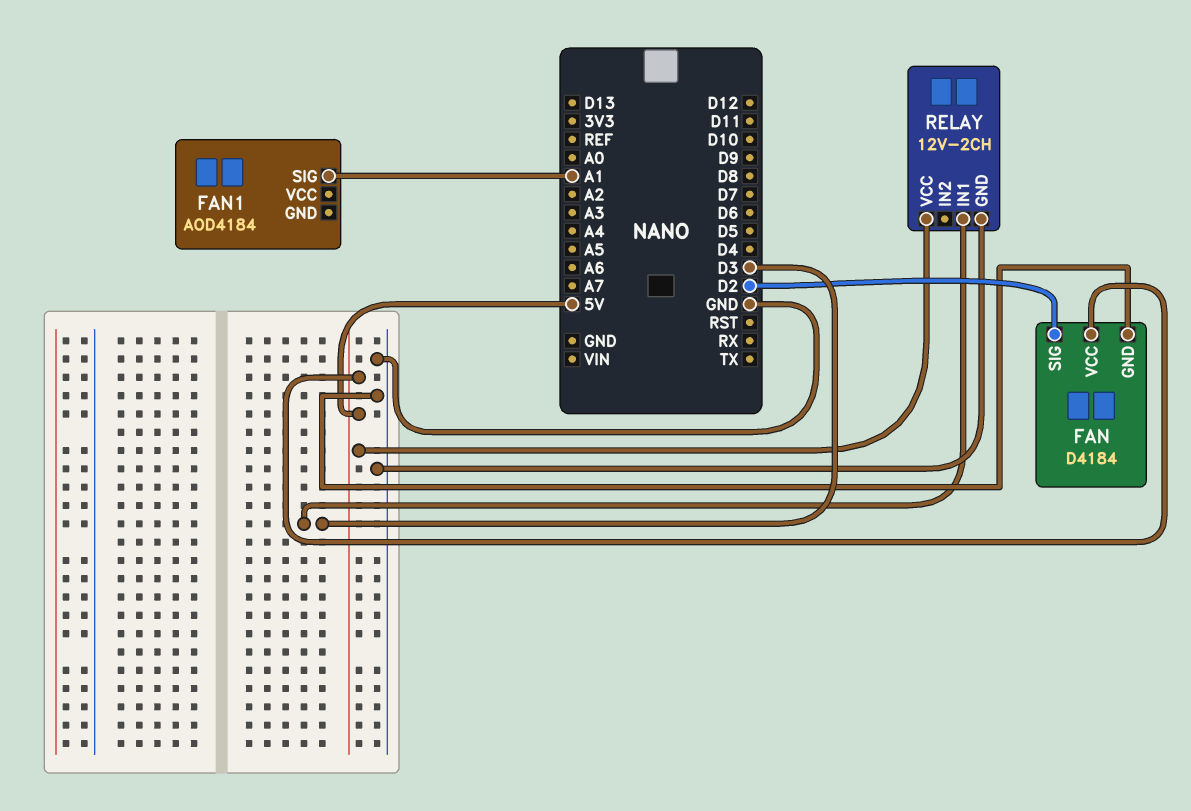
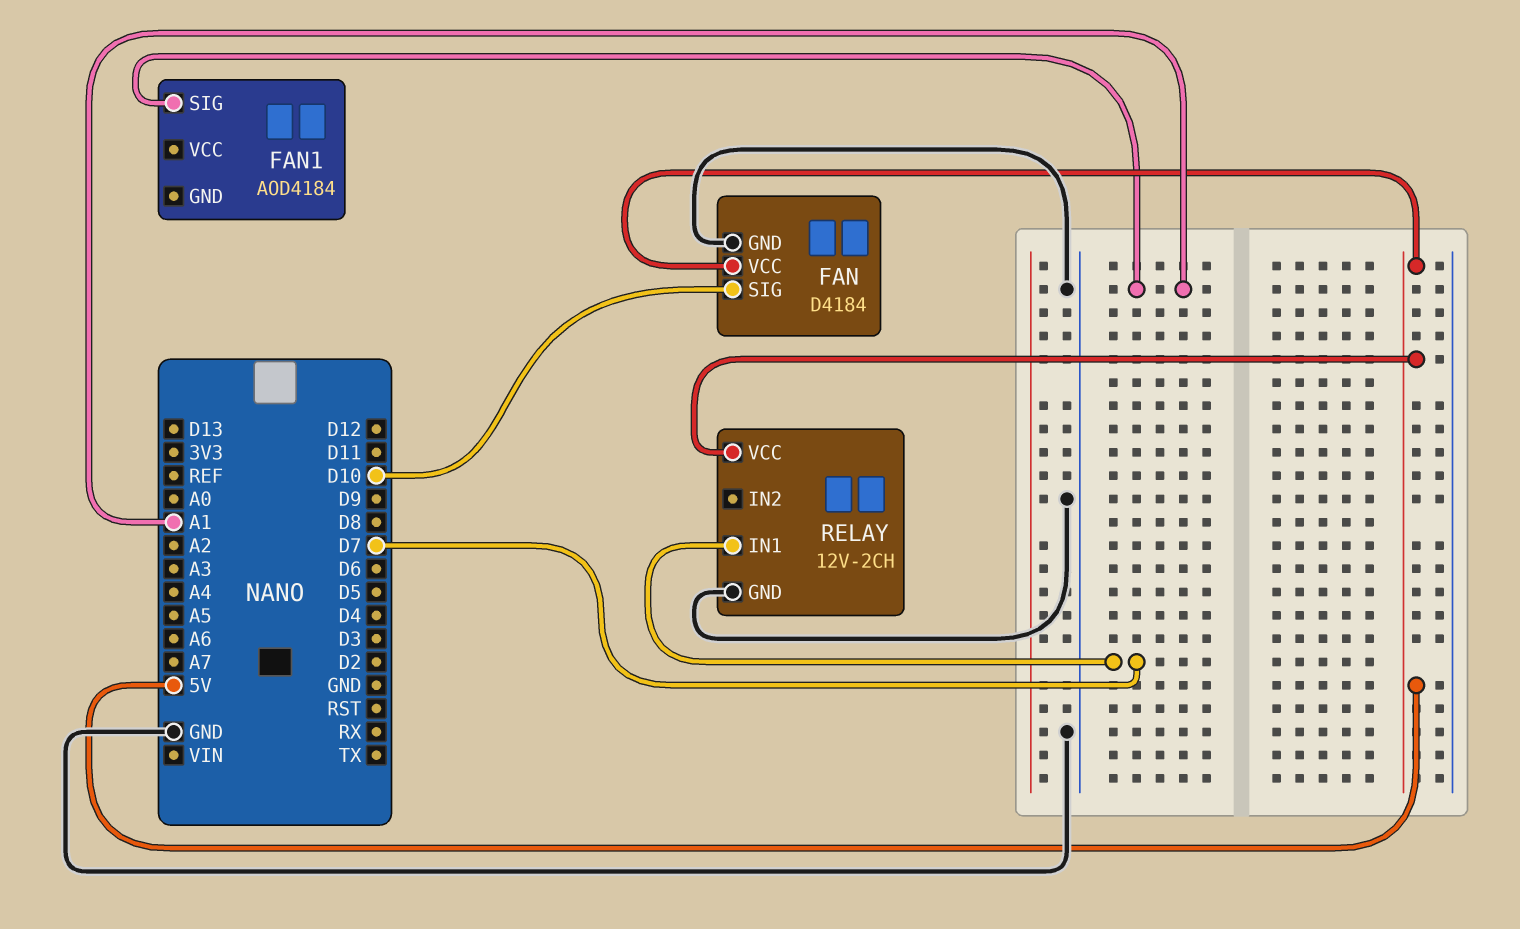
FAN pin SIG: D2 -> D10
RELAY pin IN1: D3 -> D7

